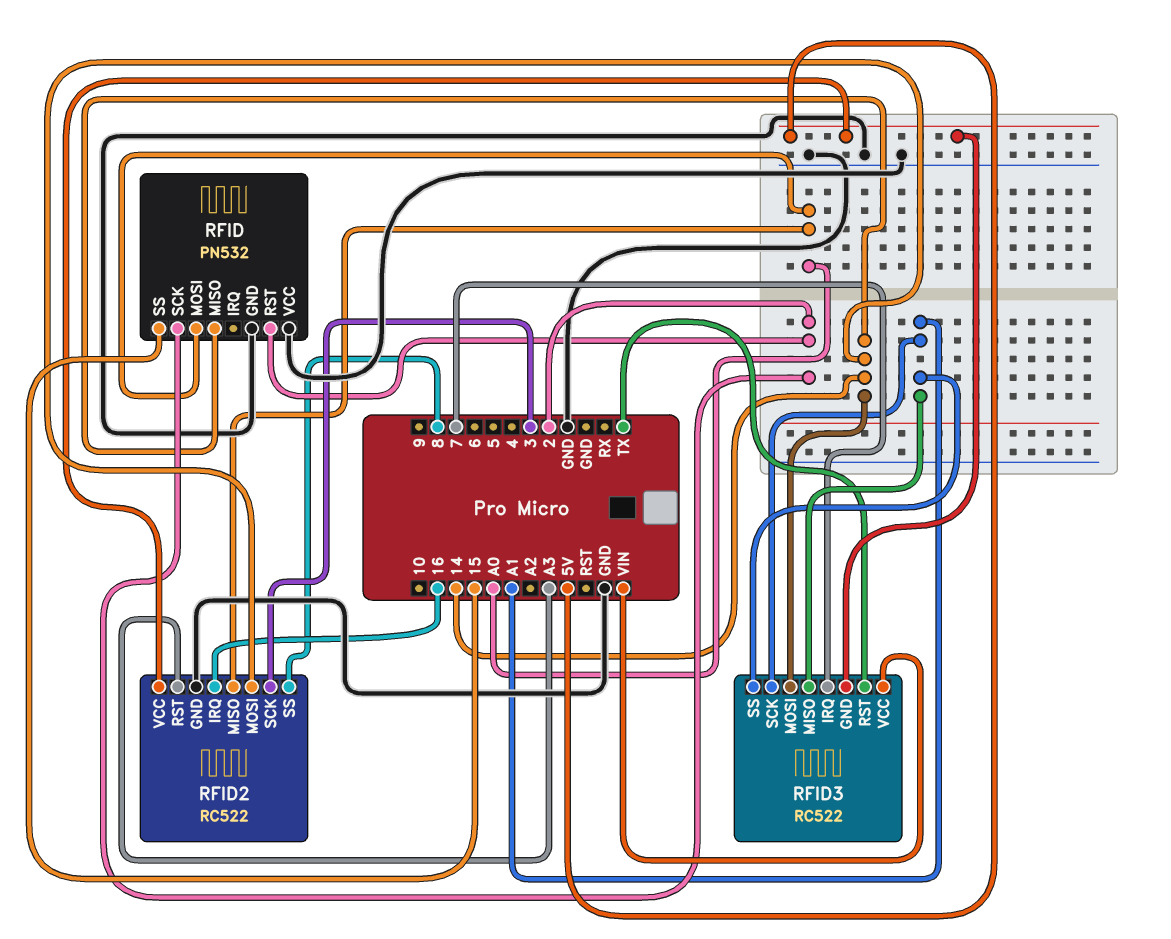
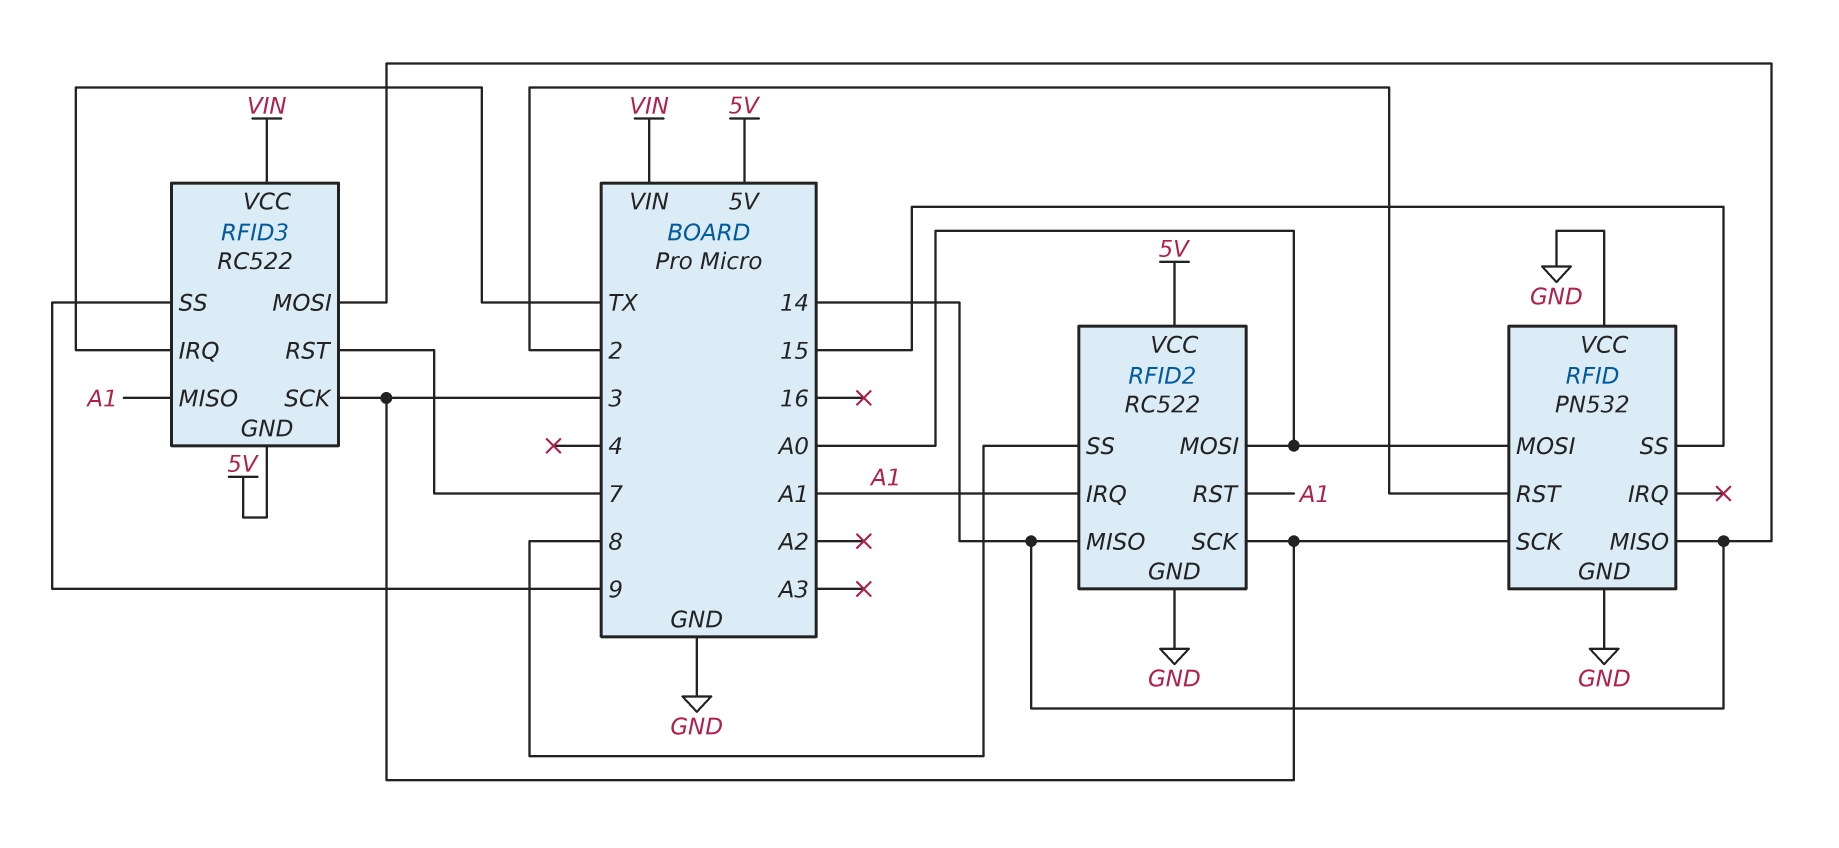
RFID pin SCK: 2 -> 3
RFID2 pin IRQ: 16 -> A1
RFID2 pin MISO: A0 -> 14
RFID2 pin MOSI: 14 -> A0
RFID2 pin RST: A3 -> A1
RFID3 pin IRQ: 7 -> TX
RFID3 pin RST: TX -> 7
RFID3 pin SCK: A1 -> 3
RFID3 pin SS: A1 -> 9

